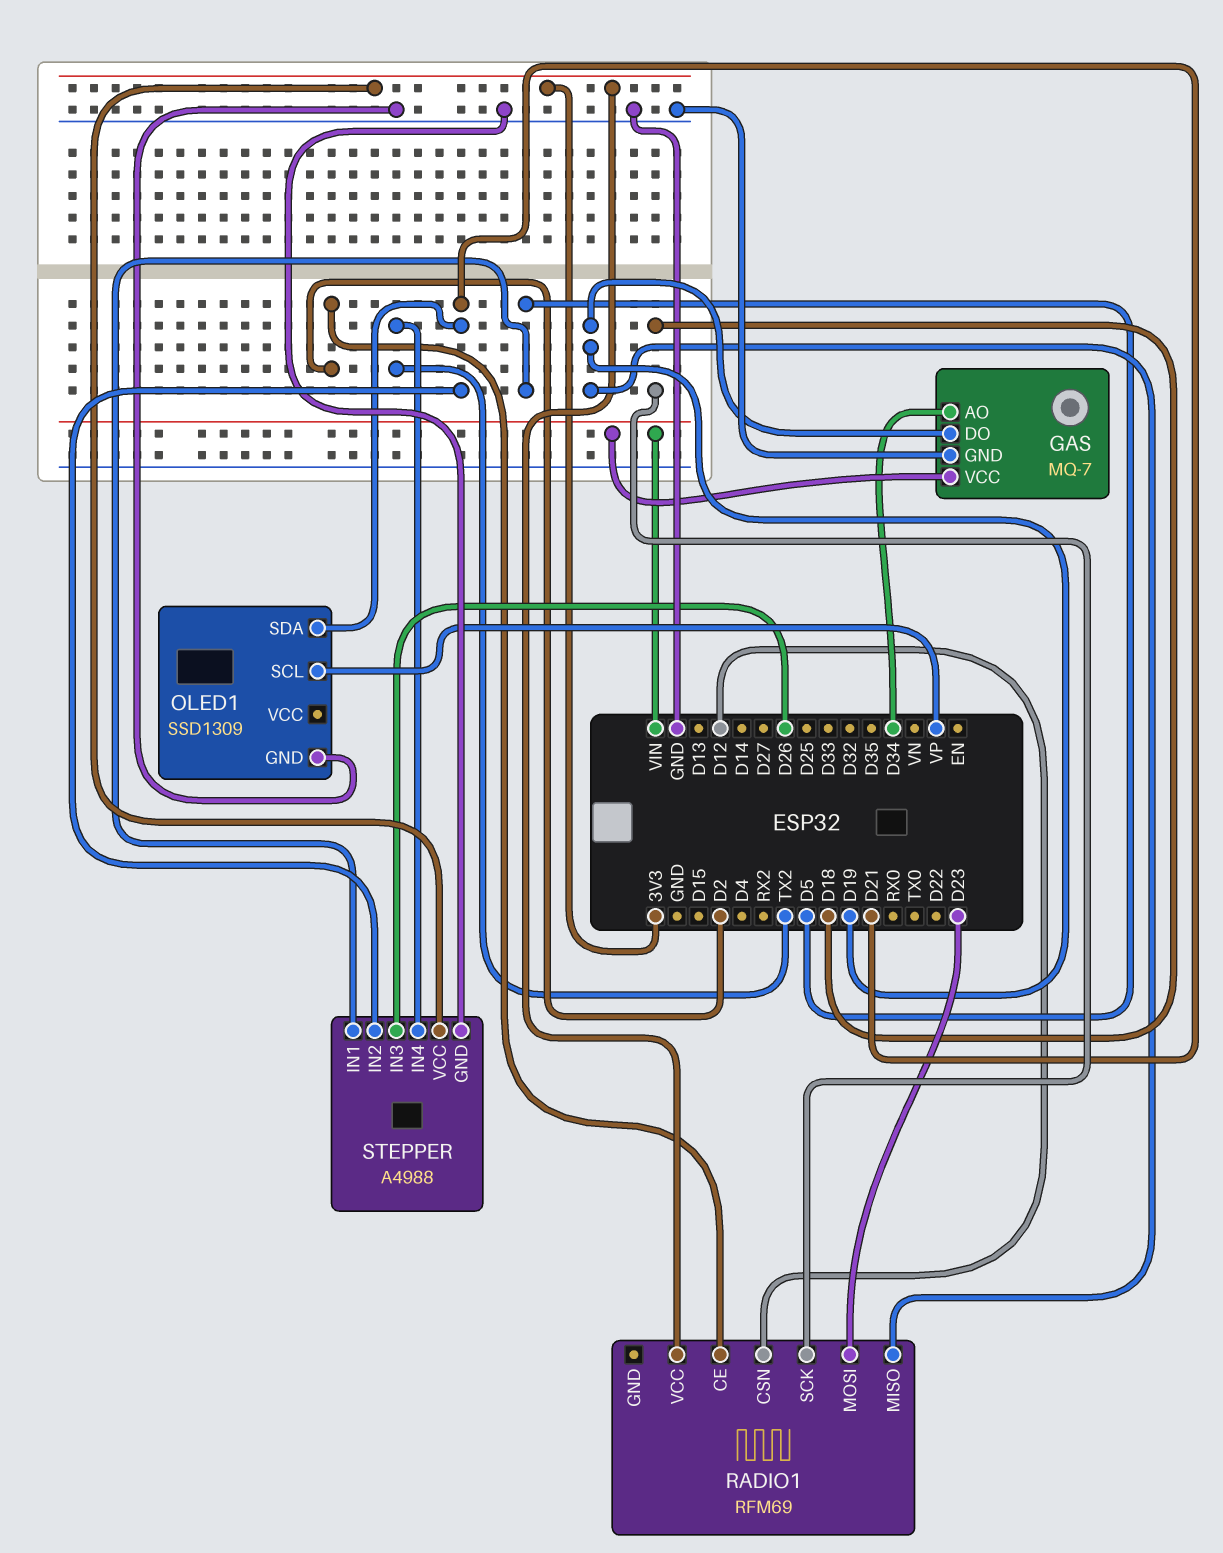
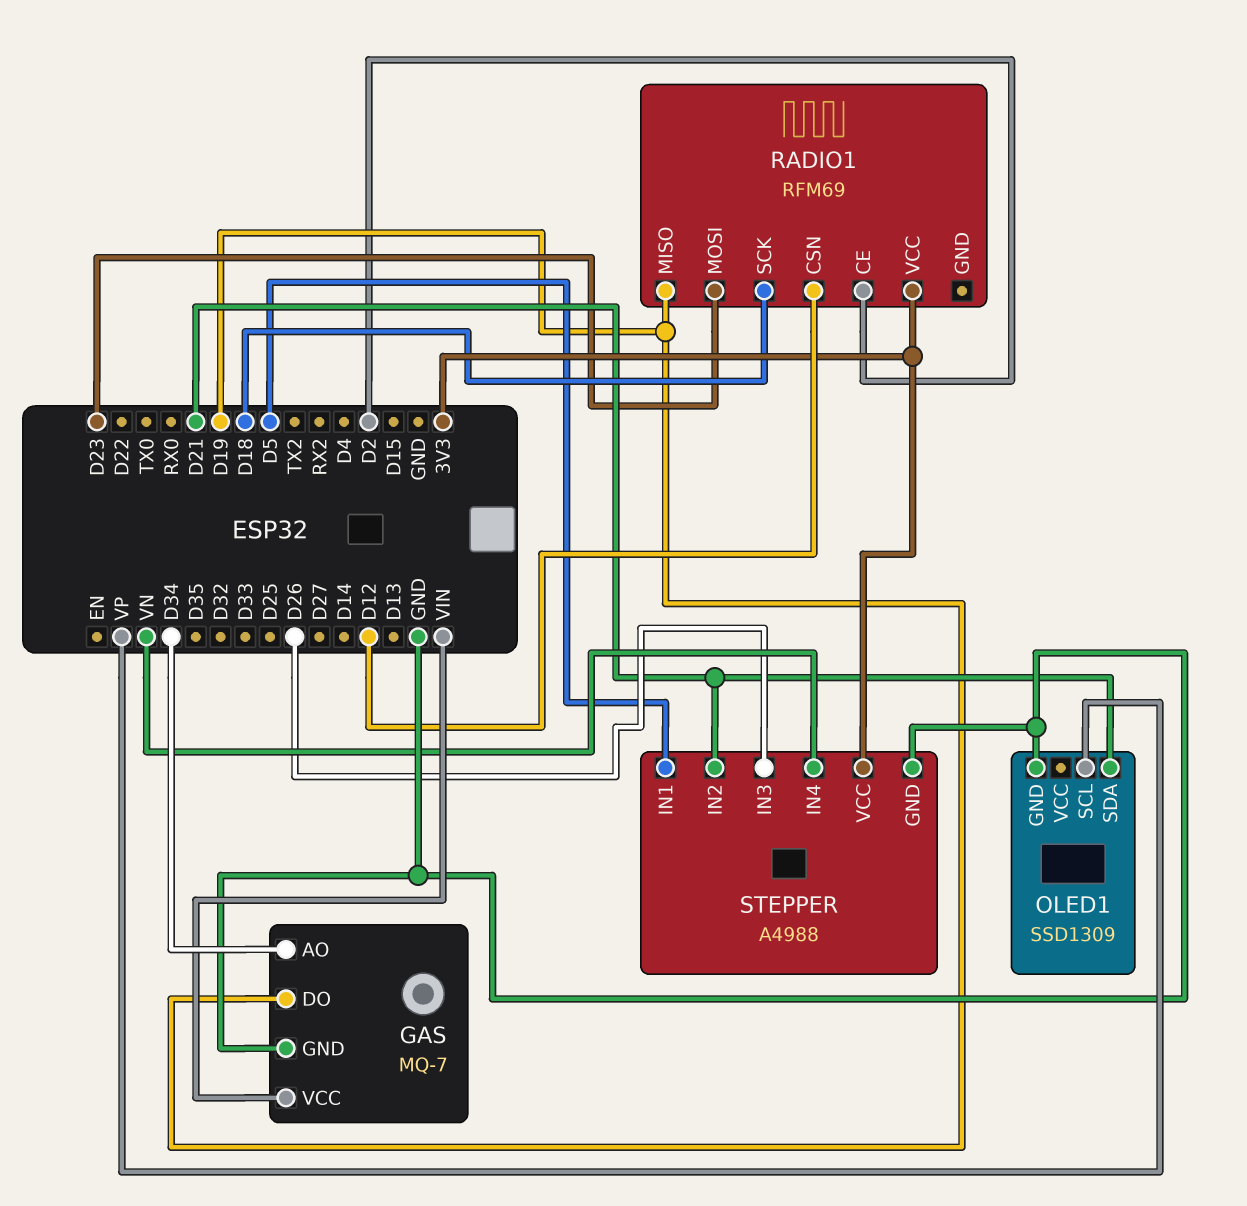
STEPPER pin IN4: TX2 -> VN

